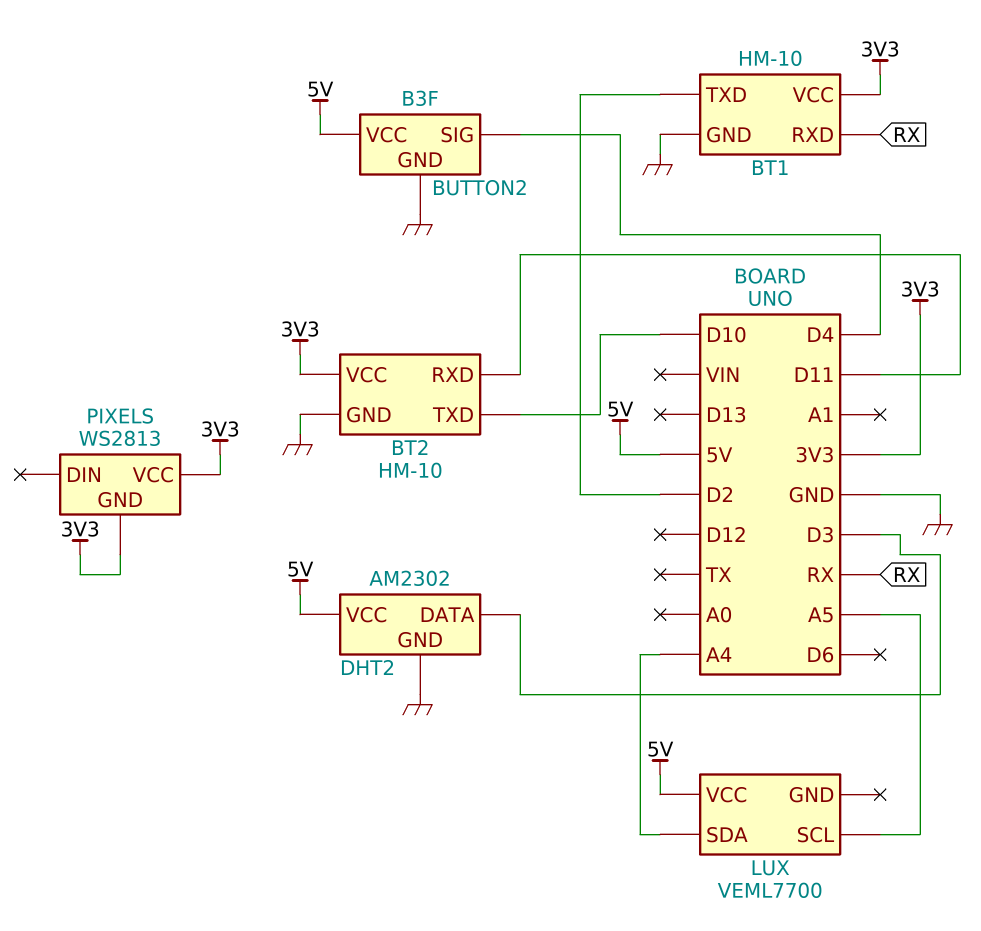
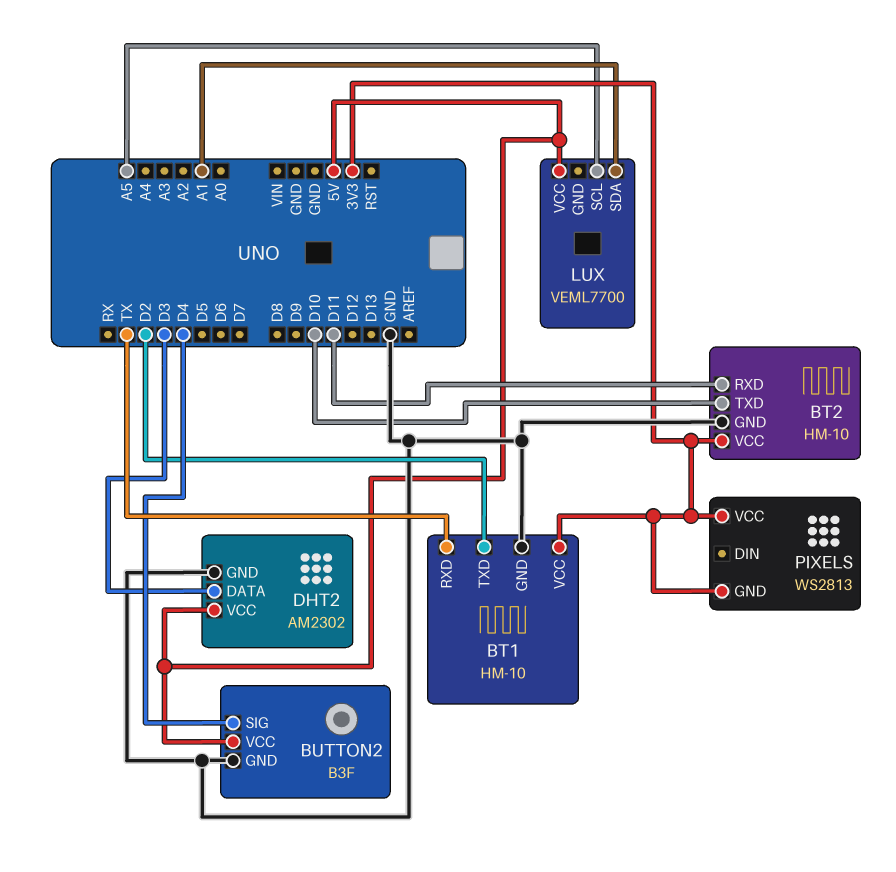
BT1 pin RXD: RX -> TX
LUX pin SDA: A4 -> A1

